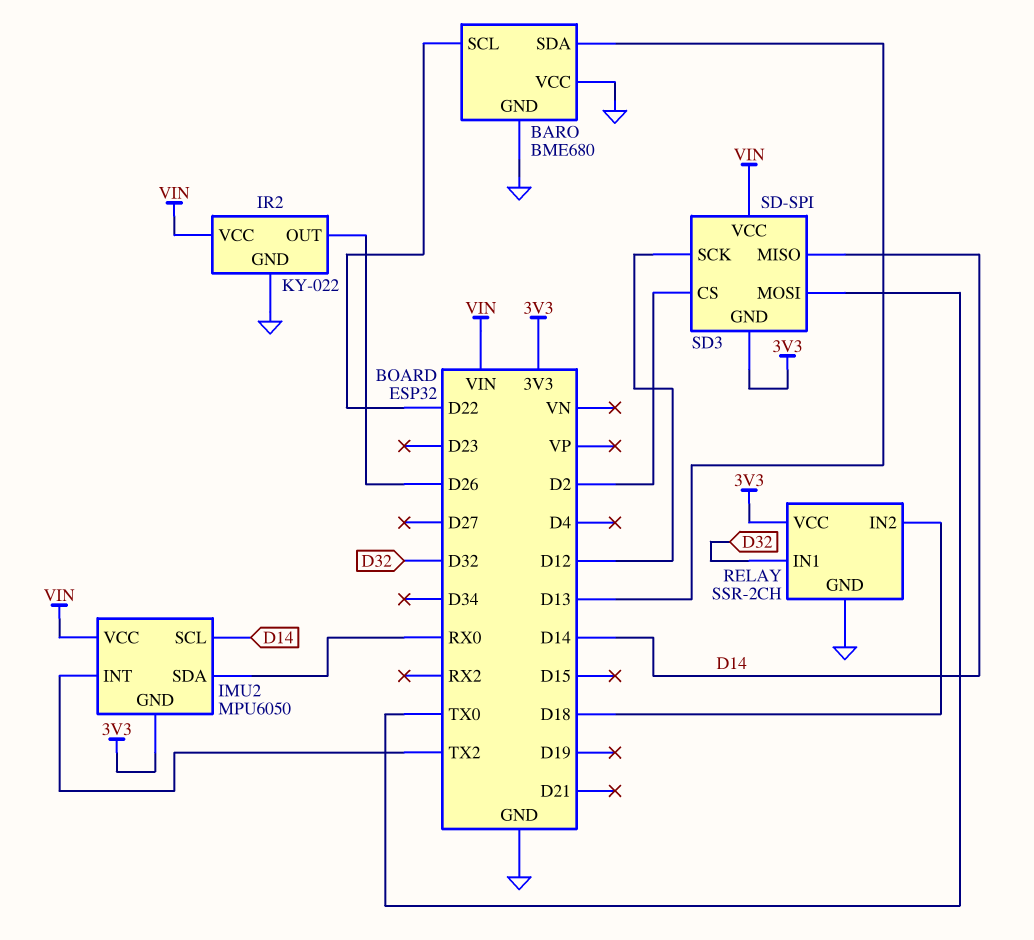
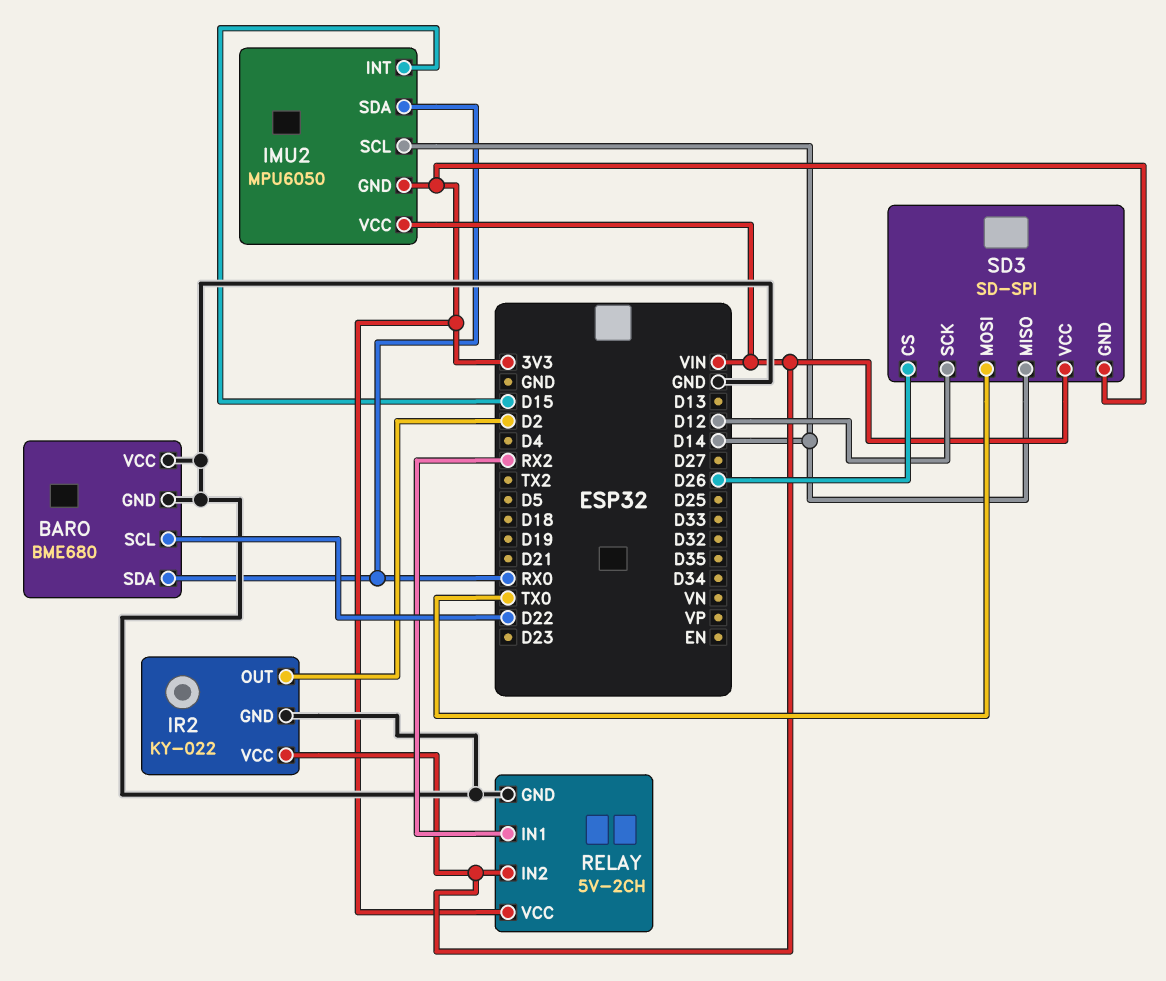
BARO pin SDA: D13 -> RX0
IMU2 pin INT: TX2 -> D15
IR2 pin OUT: D26 -> D2
RELAY: SSR-2CH -> 5V-2CH
RELAY pin IN1: D32 -> RX2
RELAY pin IN2: D18 -> VIN
SD3 pin CS: D2 -> D26

